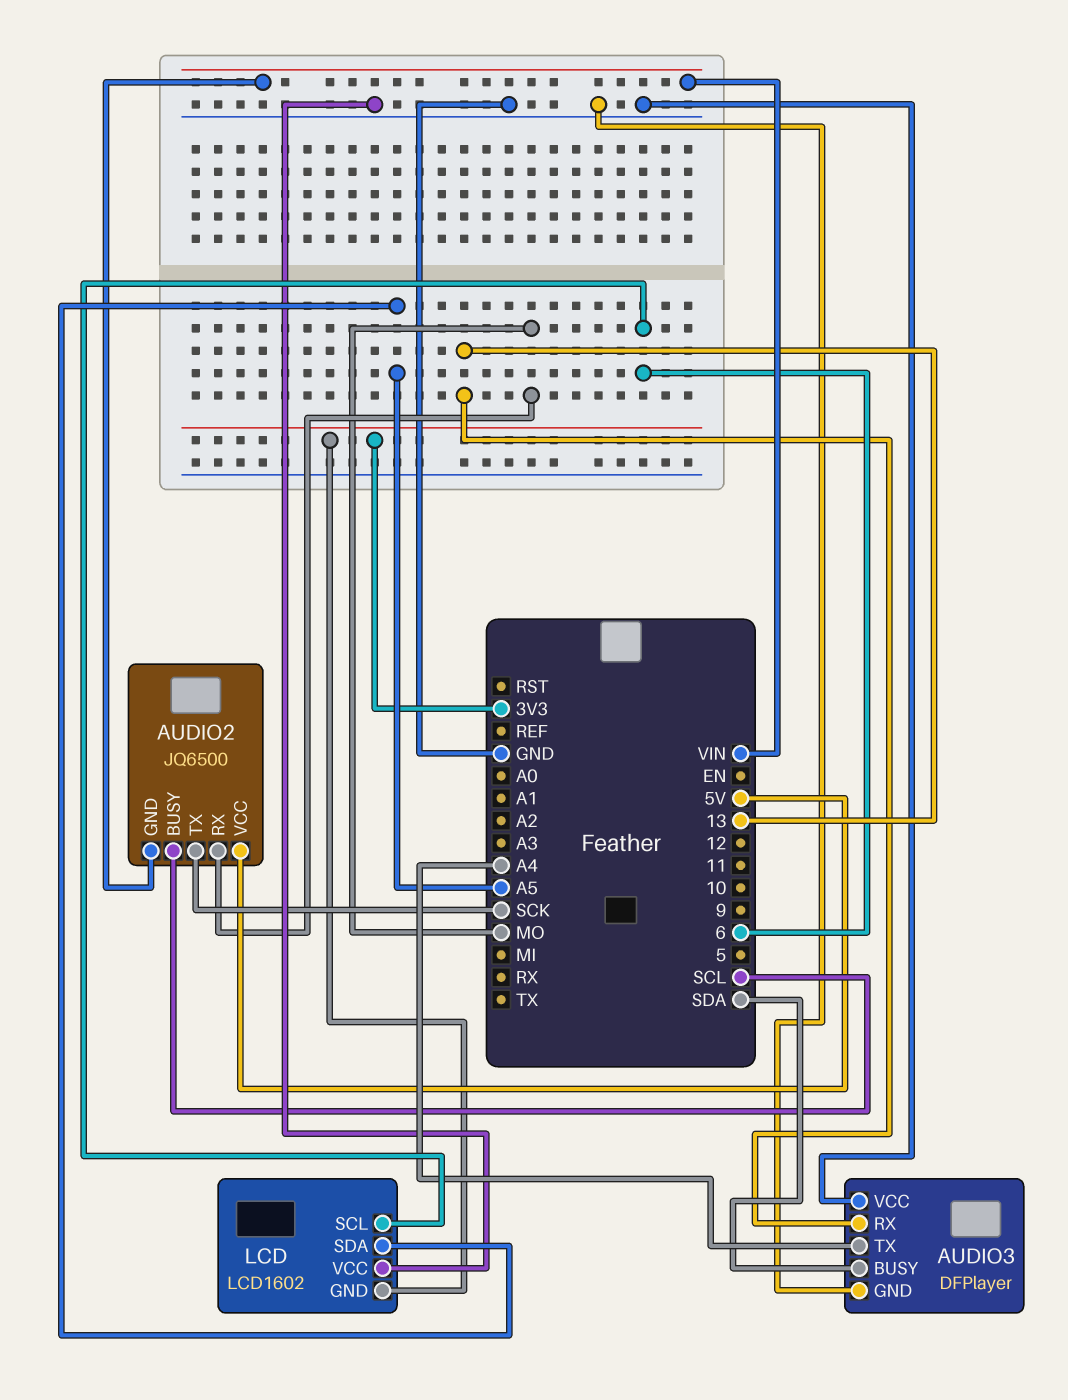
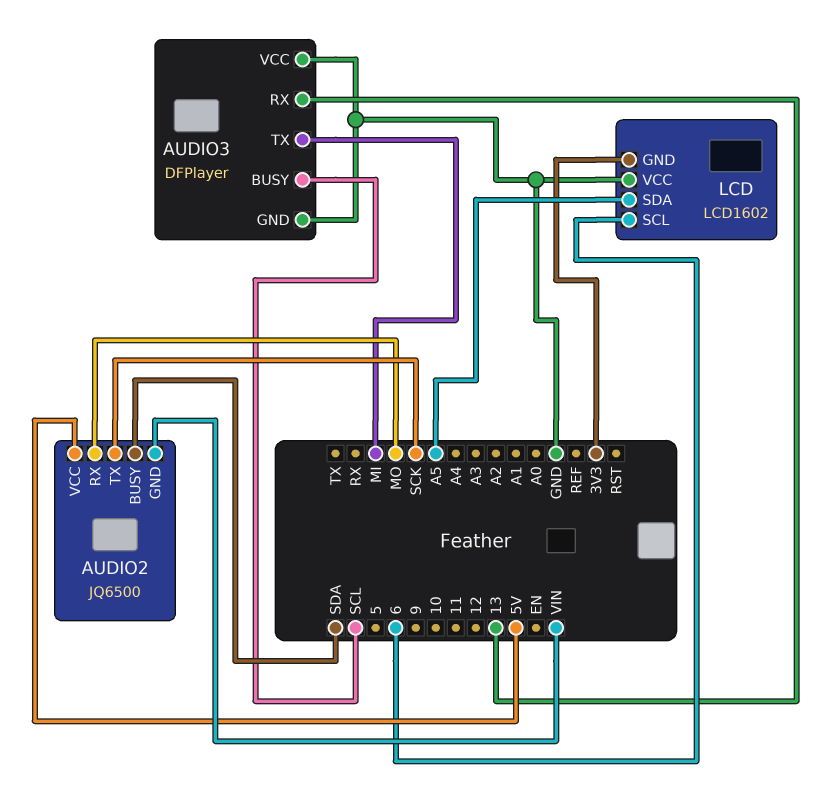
AUDIO2 pin BUSY: SCL -> SDA
AUDIO3 pin BUSY: SDA -> SCL
AUDIO3 pin TX: A4 -> MI

